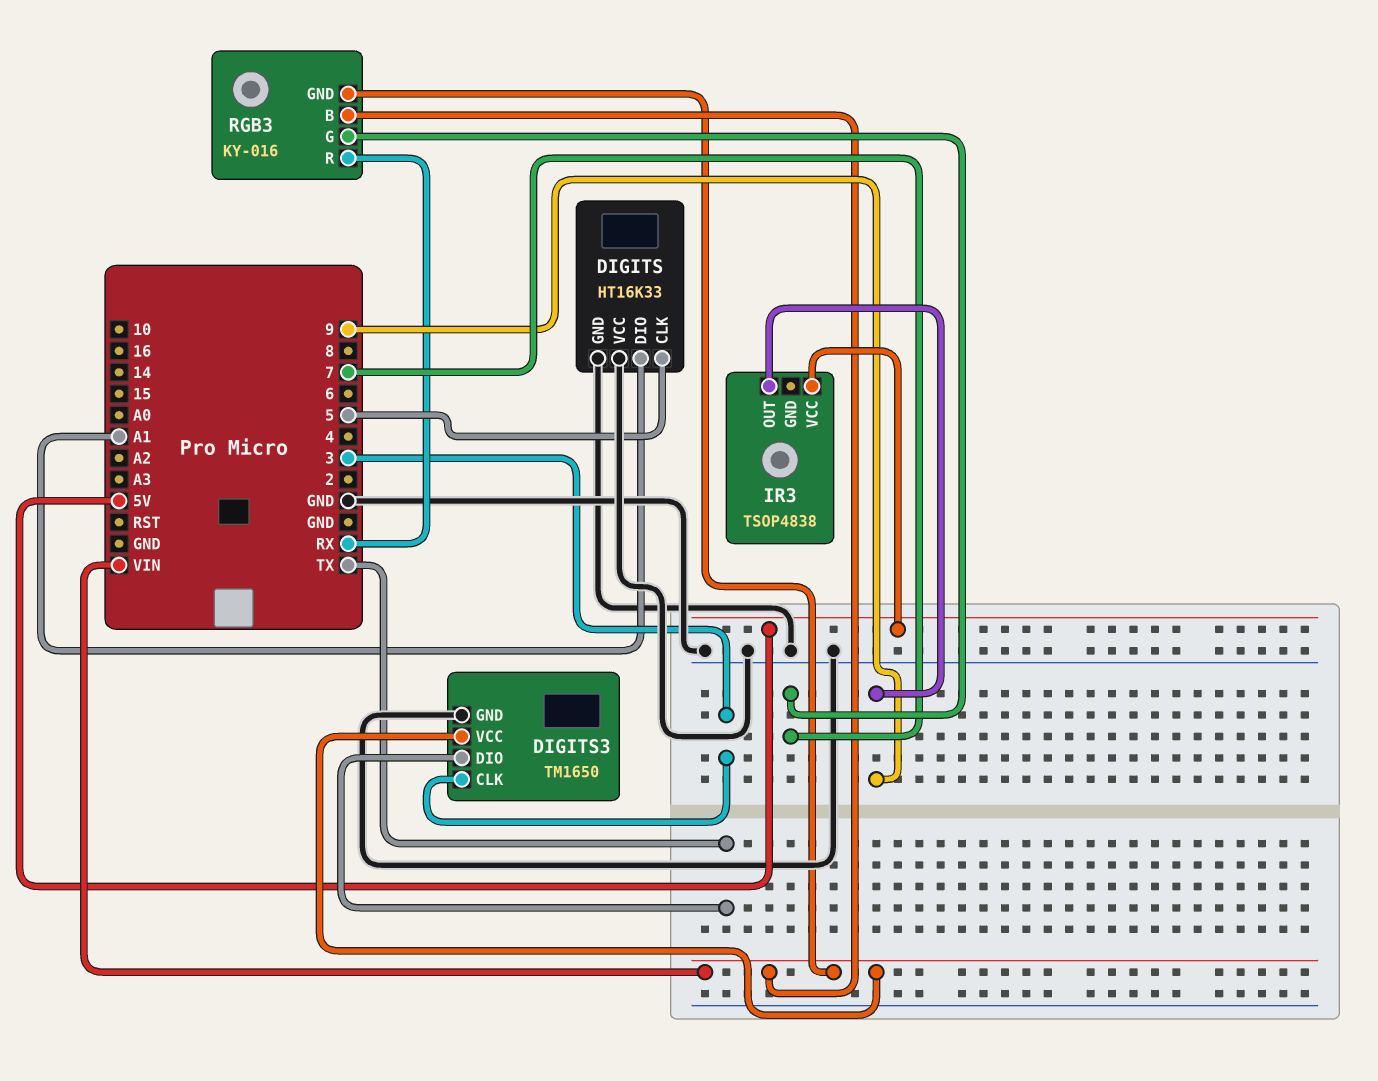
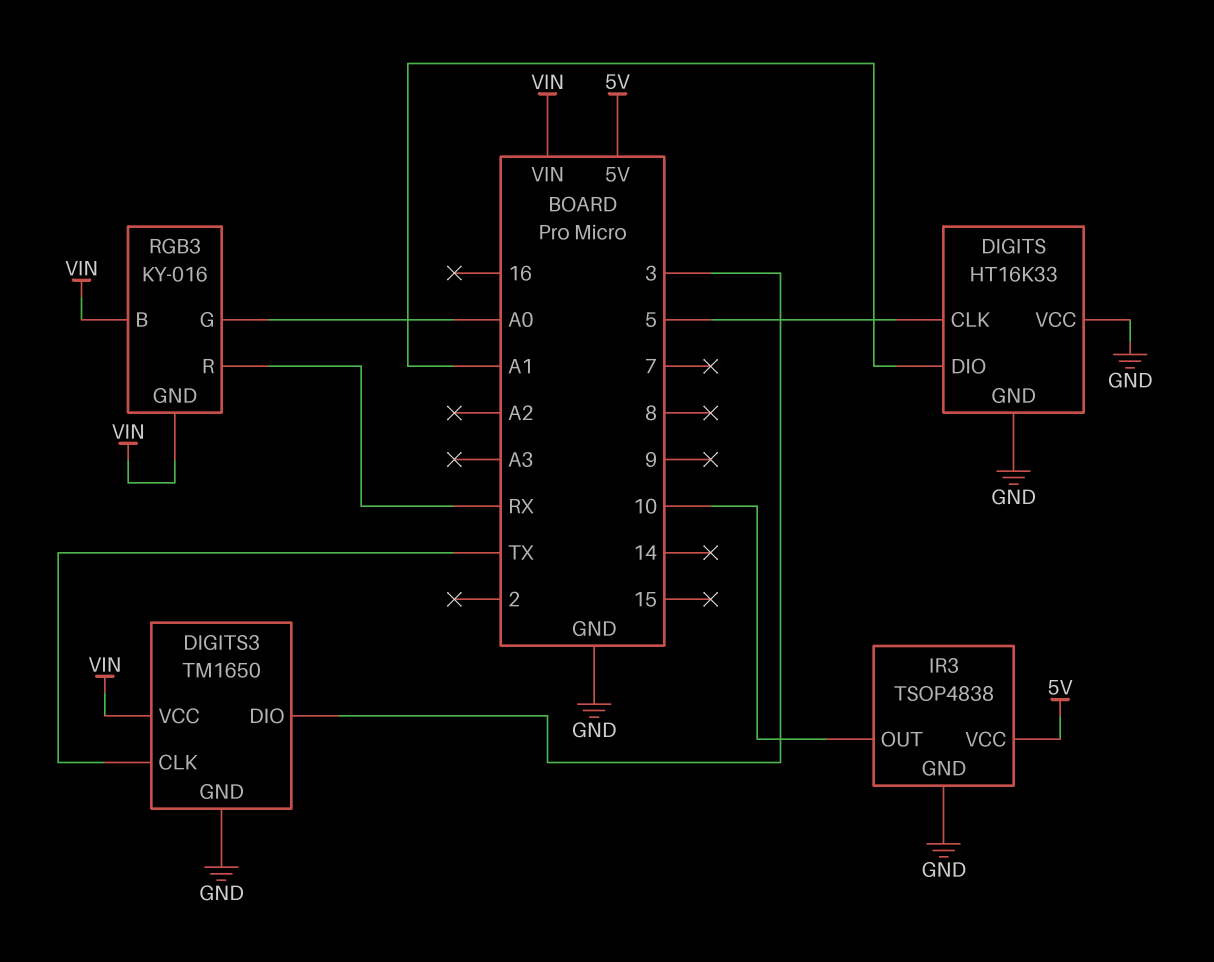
DIGITS3 pin CLK: 3 -> TX
DIGITS3 pin DIO: TX -> 3
IR3 pin GND: none -> GND
IR3 pin OUT: 9 -> 10
RGB3 pin G: 7 -> A0

